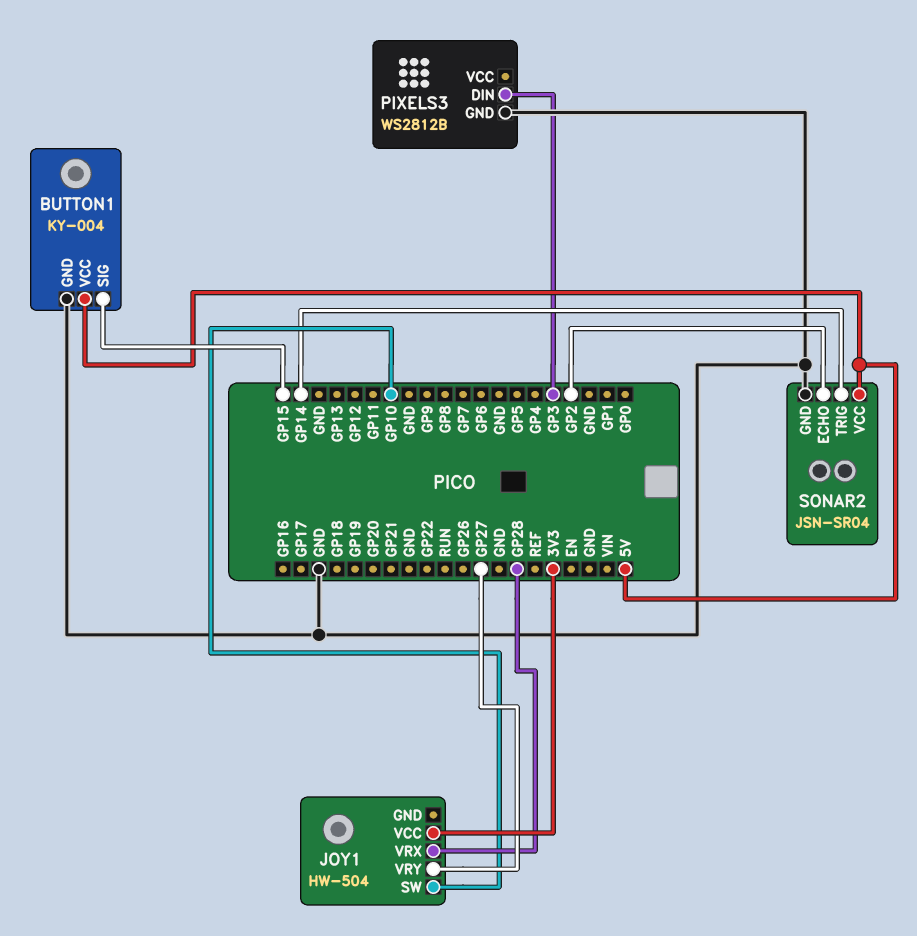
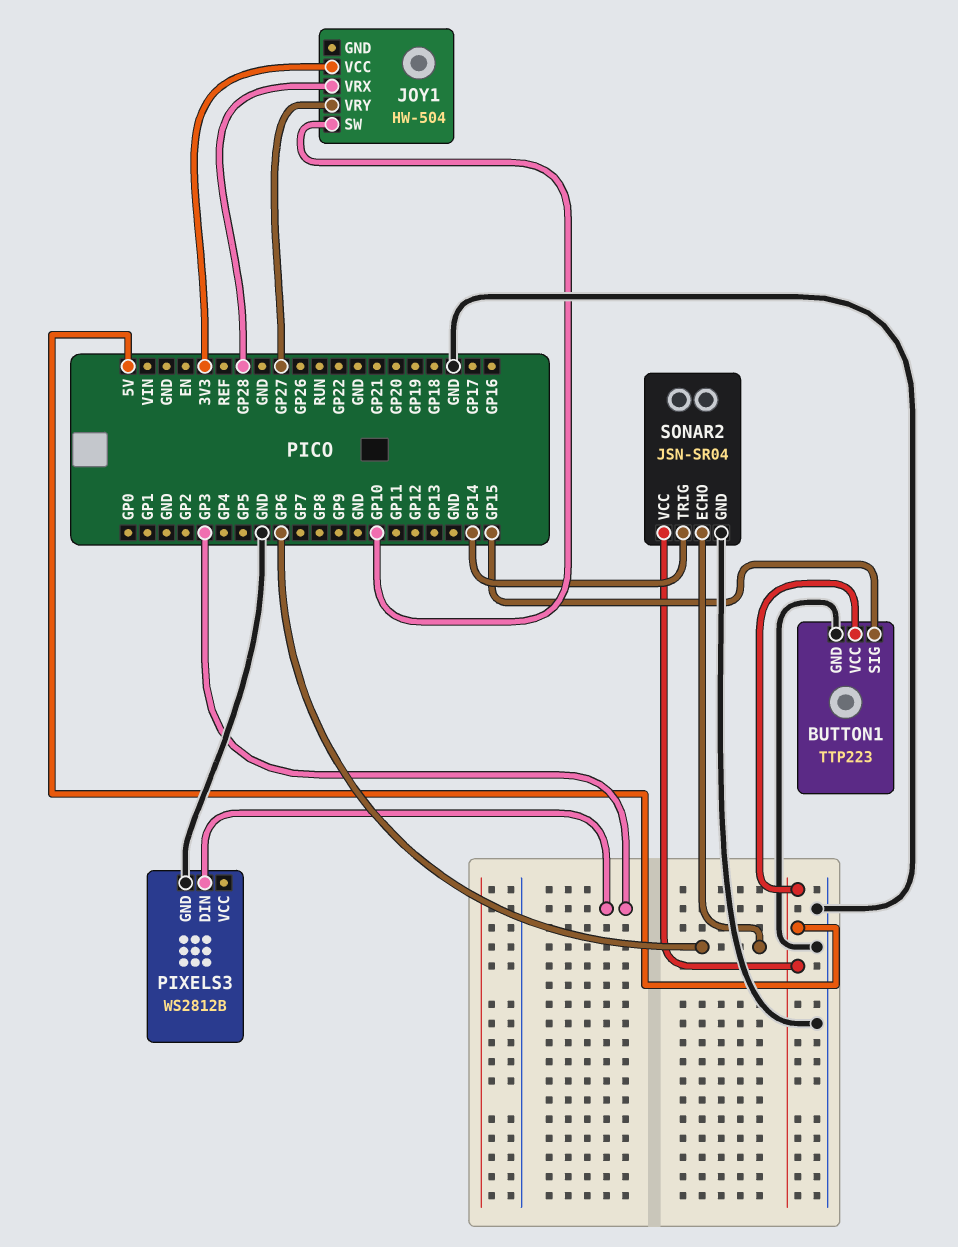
BUTTON1: KY-004 -> TTP223
SONAR2 pin ECHO: GP2 -> GP6

